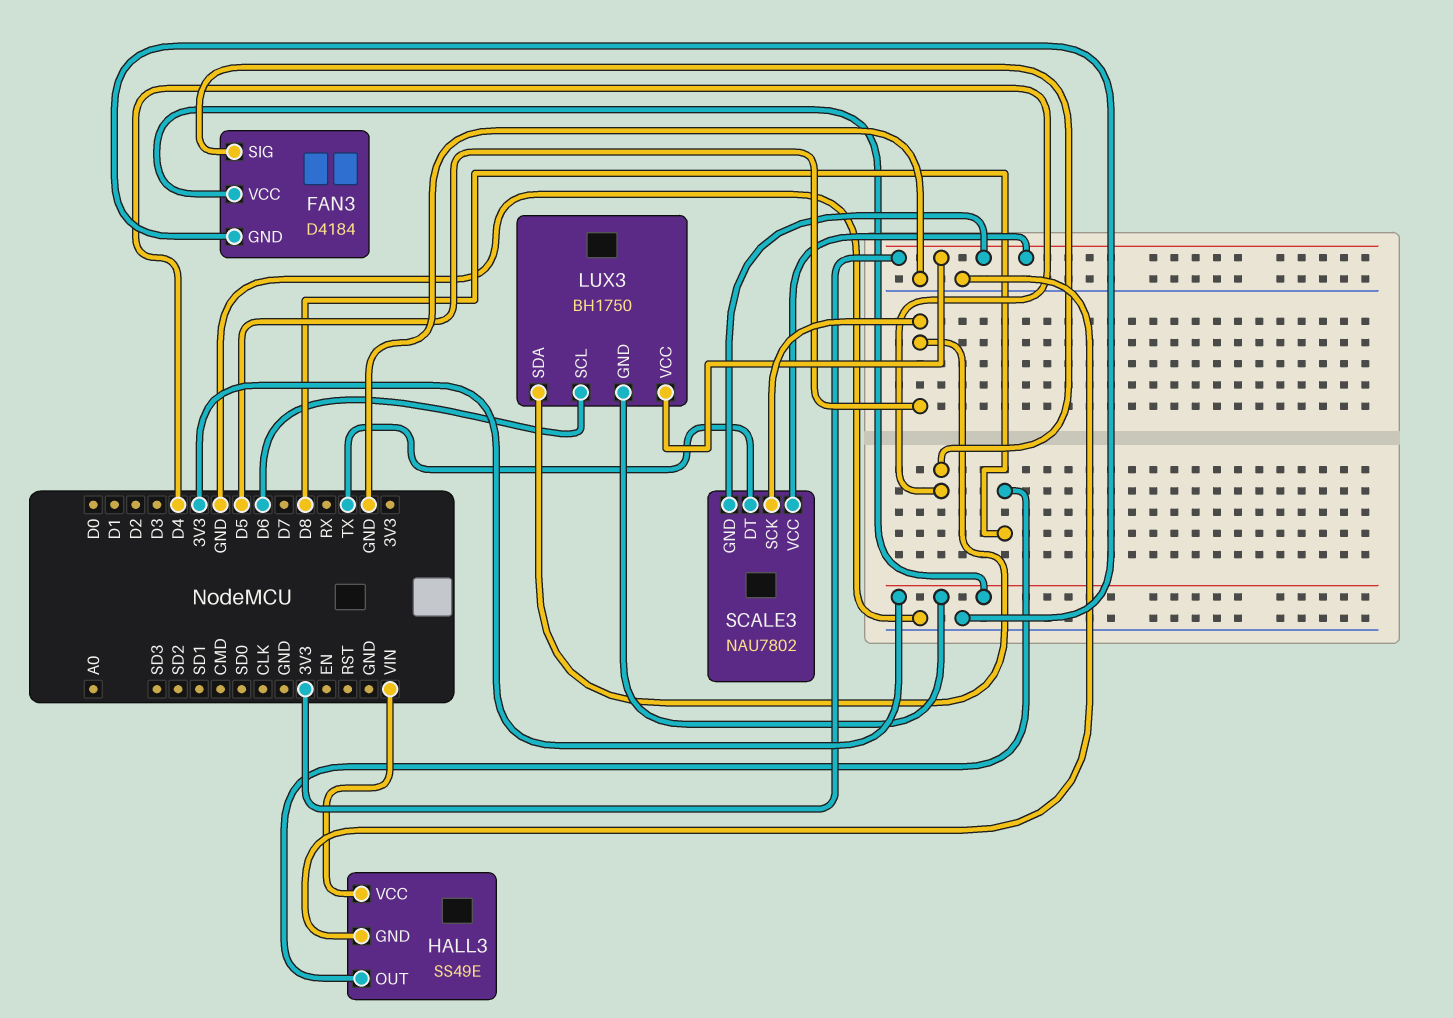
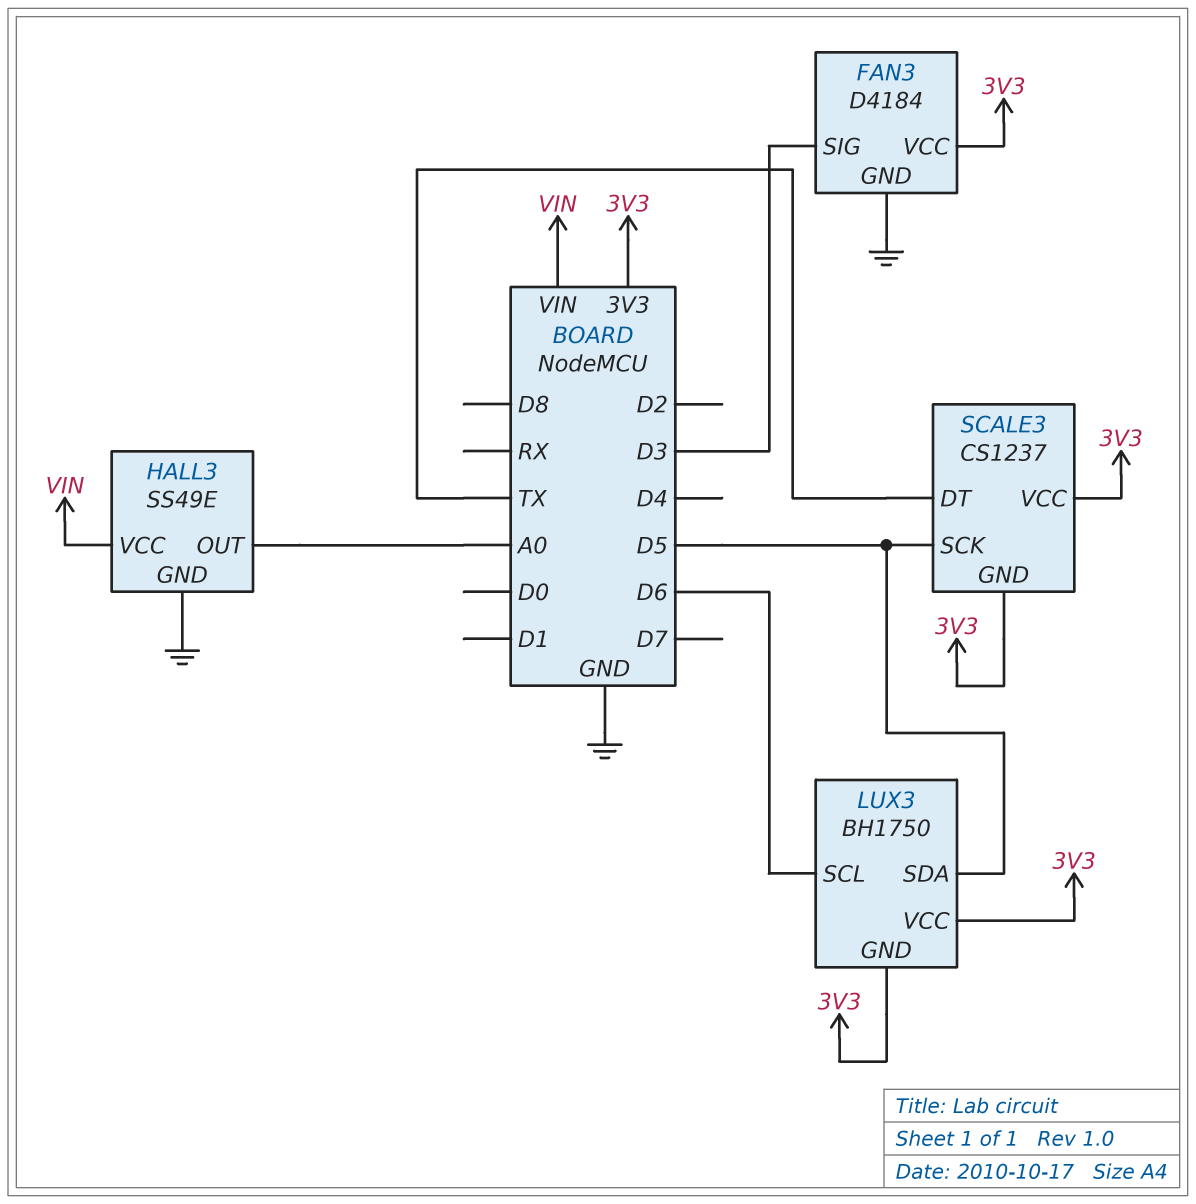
FAN3 pin SIG: D4 -> D3
HALL3 pin OUT: D8 -> A0
SCALE3: NAU7802 -> CS1237

